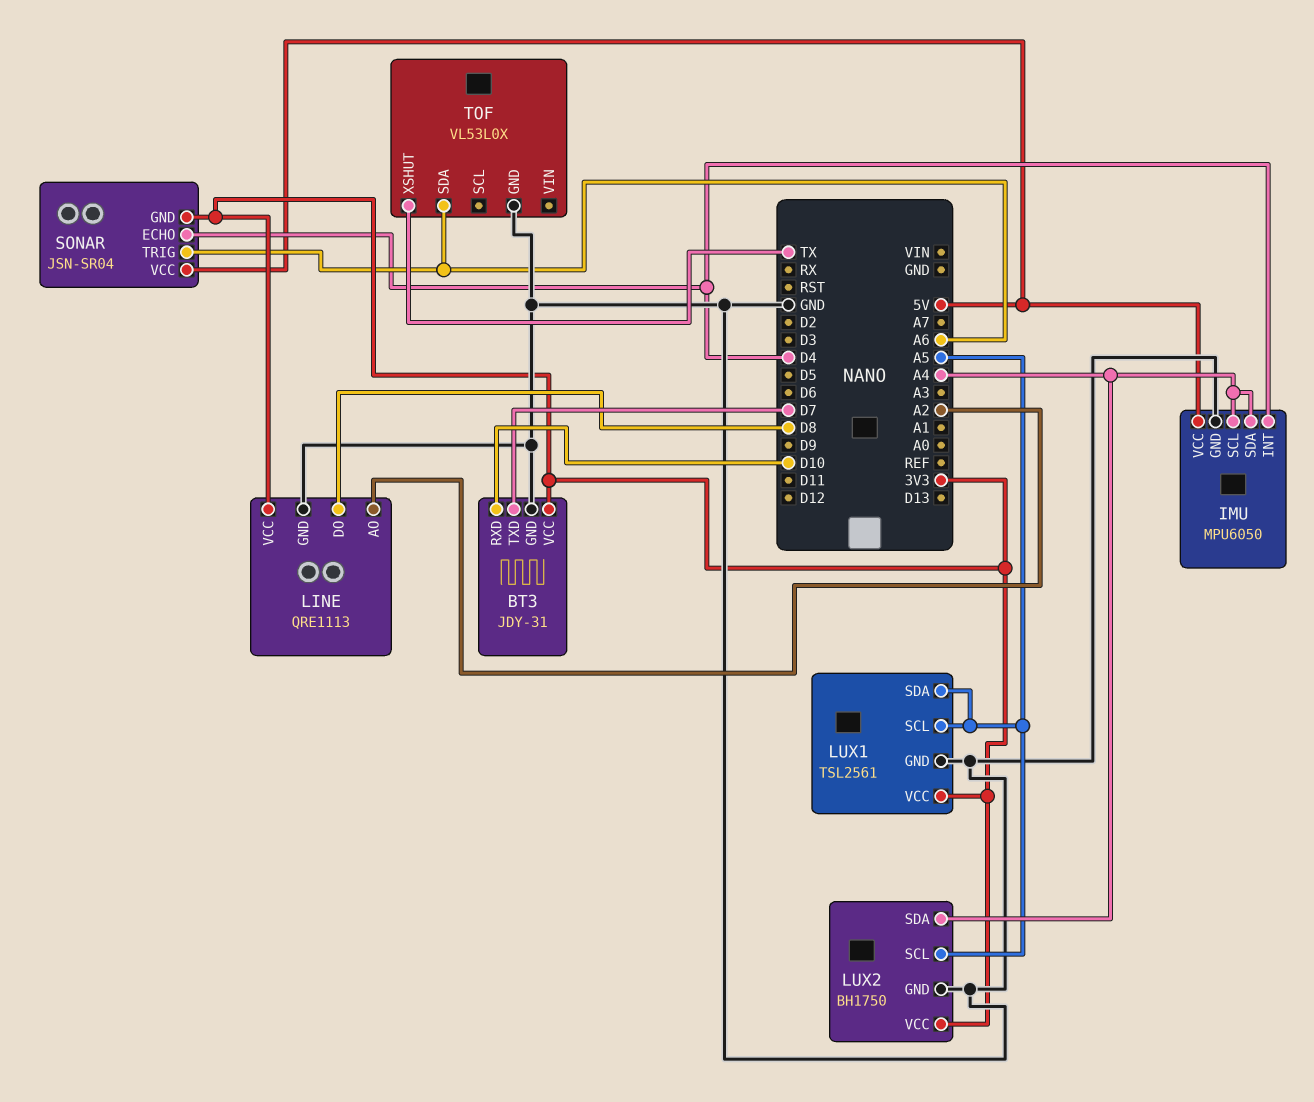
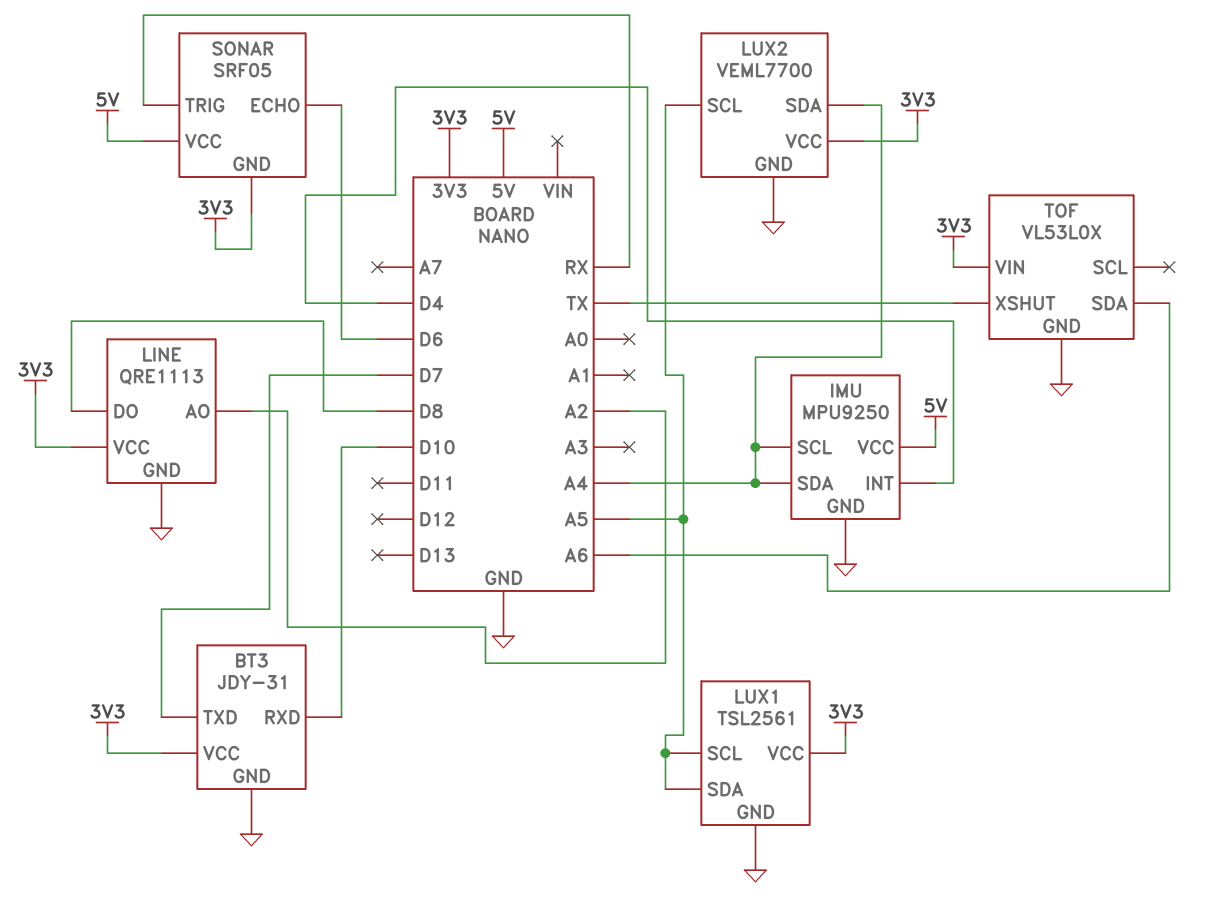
IMU: MPU6050 -> MPU9250
LUX2: BH1750 -> VEML7700
SONAR: JSN-SR04 -> SRF05
SONAR pin ECHO: D4 -> D6
SONAR pin TRIG: A6 -> RX
TOF pin VIN: none -> 3V3

